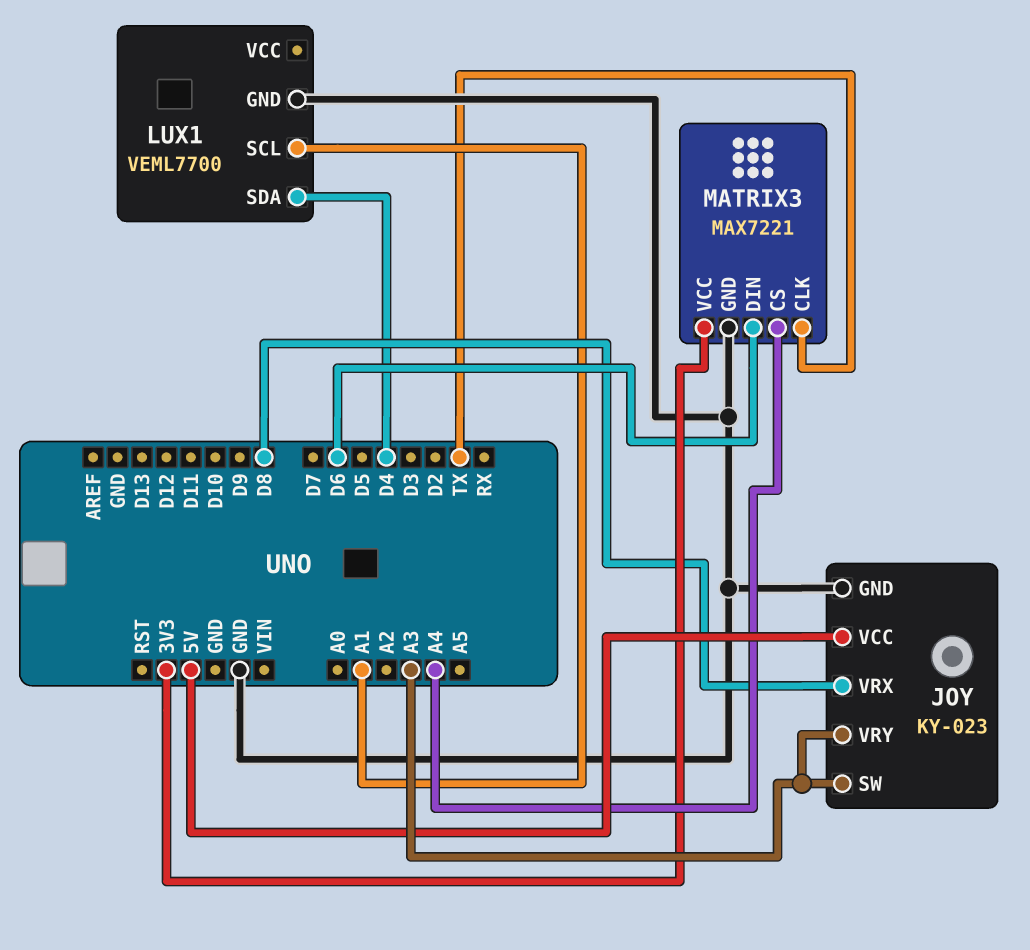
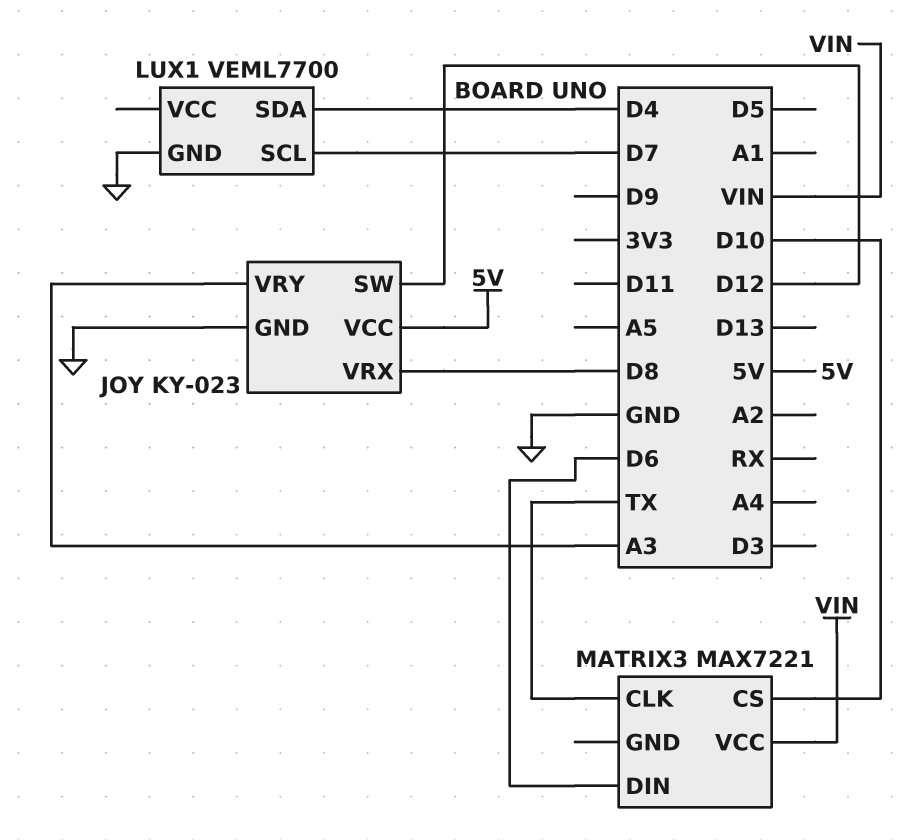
JOY pin SW: A3 -> D12
LUX1 pin SCL: A1 -> D7
MATRIX3 pin CS: A4 -> D10
MATRIX3 pin GND: GND -> none
MATRIX3 pin VCC: 3V3 -> VIN

